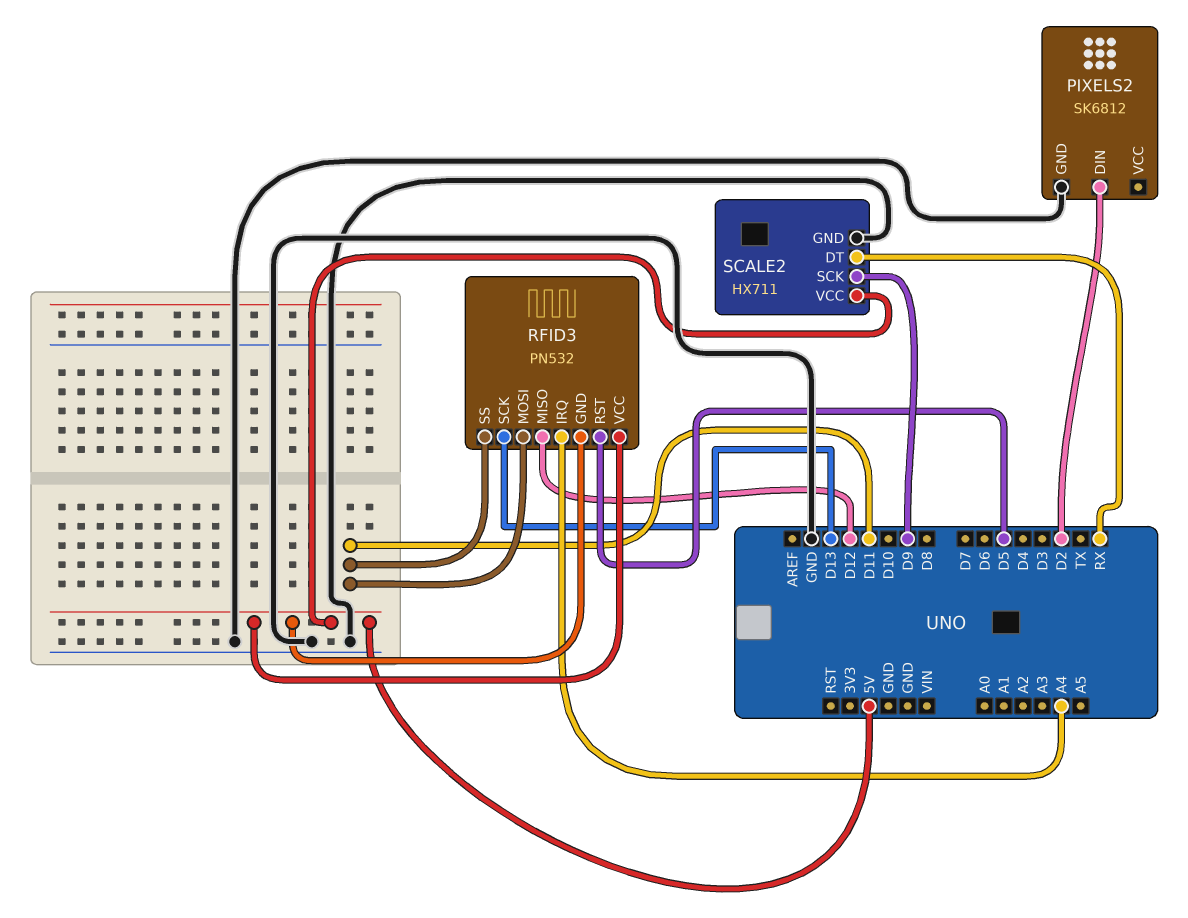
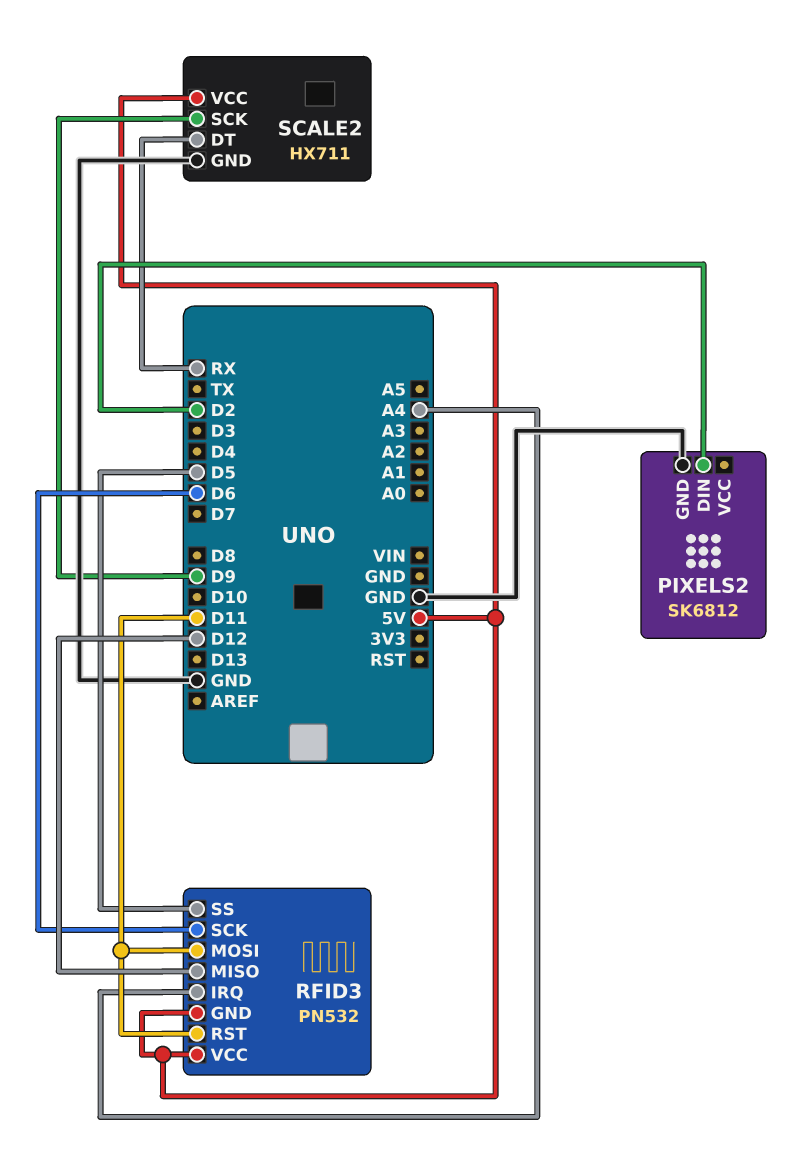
RFID3 pin RST: D5 -> D11
RFID3 pin SCK: D13 -> D6
RFID3 pin SS: D11 -> D5

